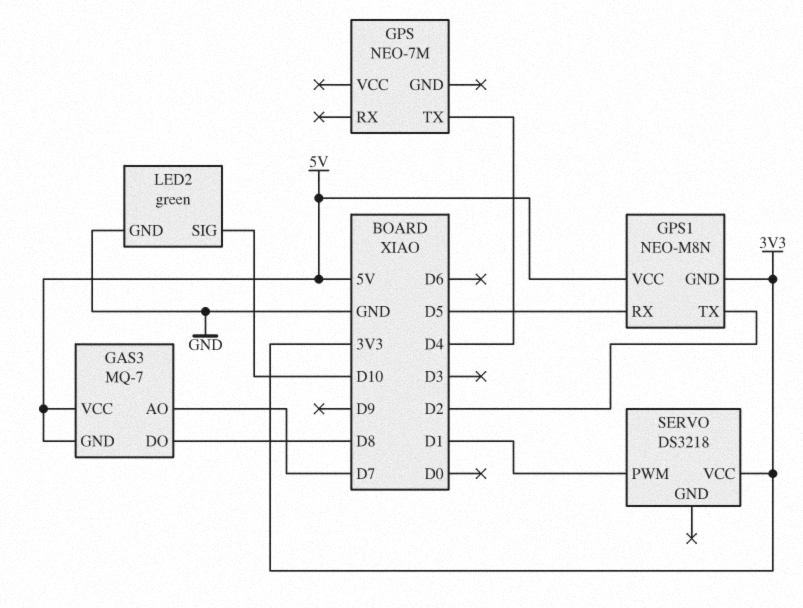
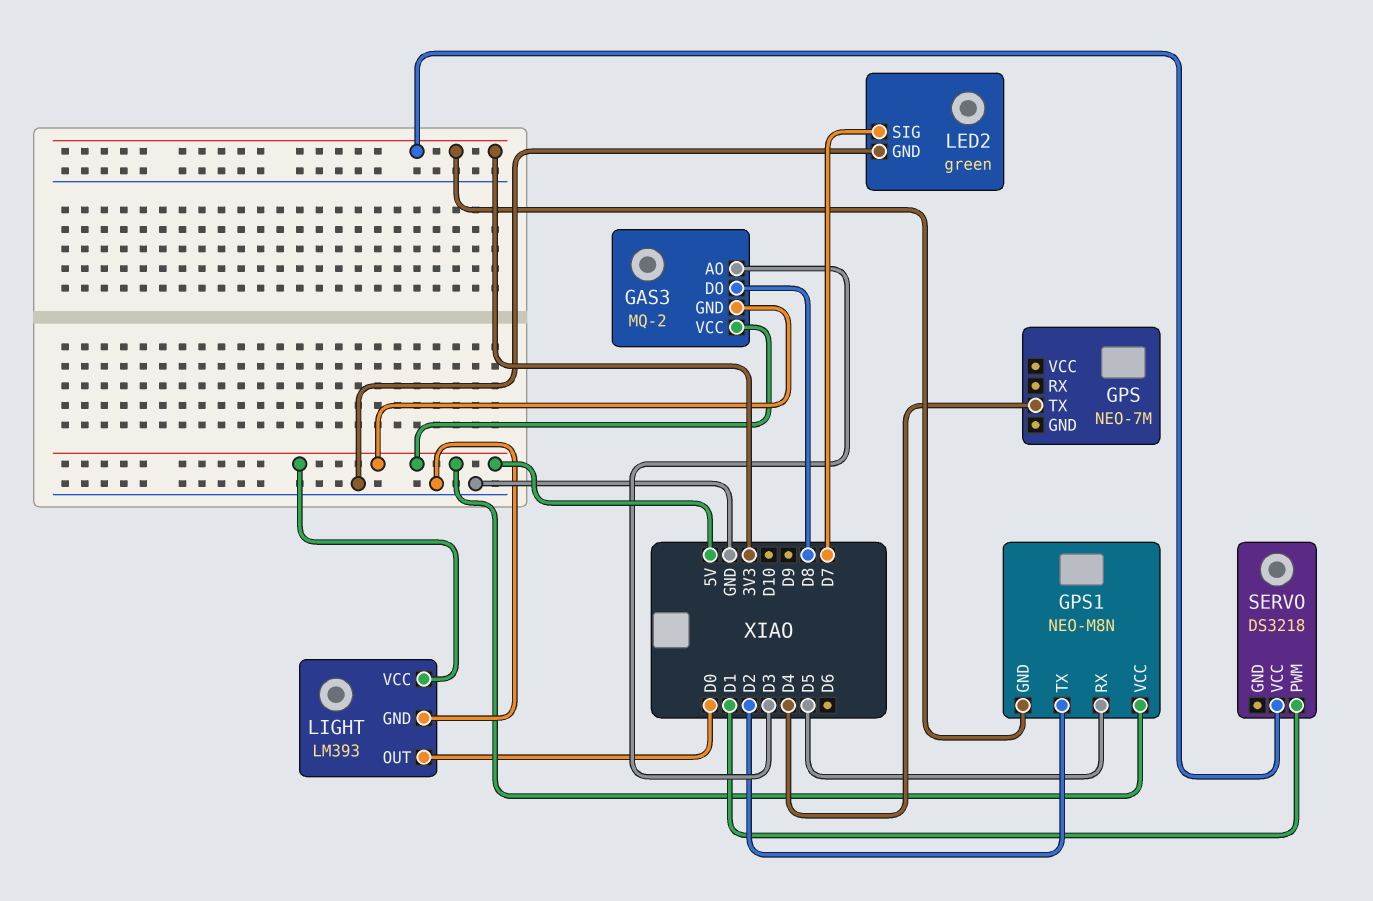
GAS3: MQ-7 -> MQ-2
GAS3 pin AO: D7 -> D3
LED2 pin SIG: D10 -> D7
LIGHT: none -> LM393
LIGHT pin GND: none -> GND
LIGHT pin OUT: none -> D0
LIGHT pin VCC: none -> 5V

